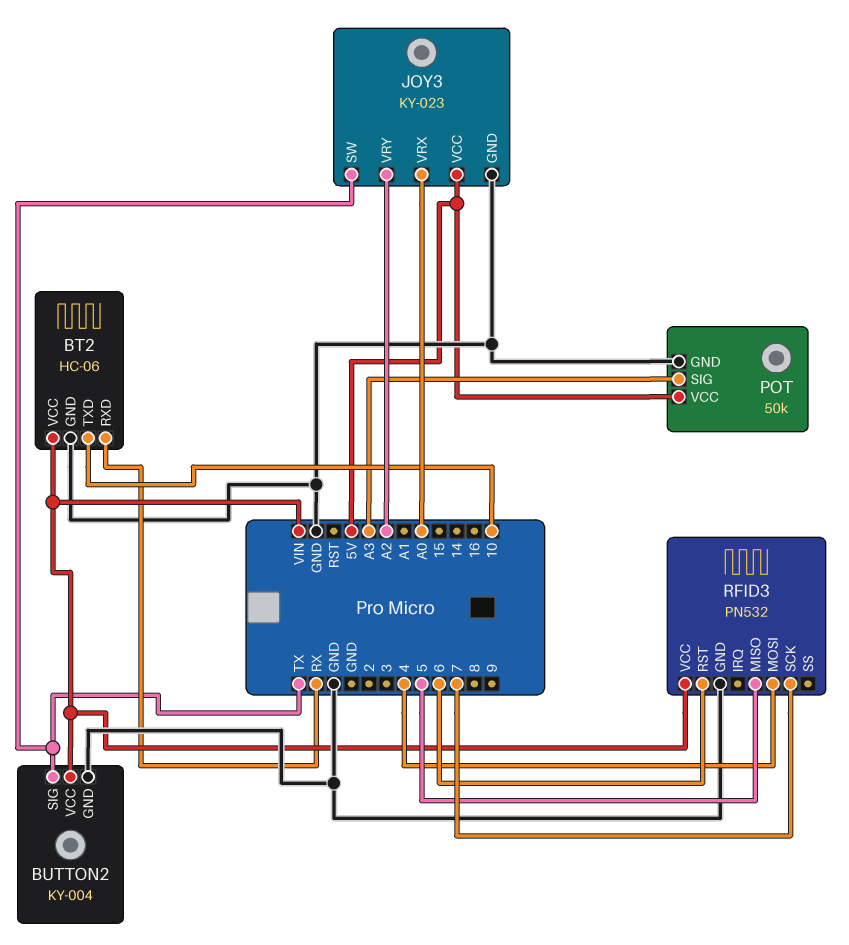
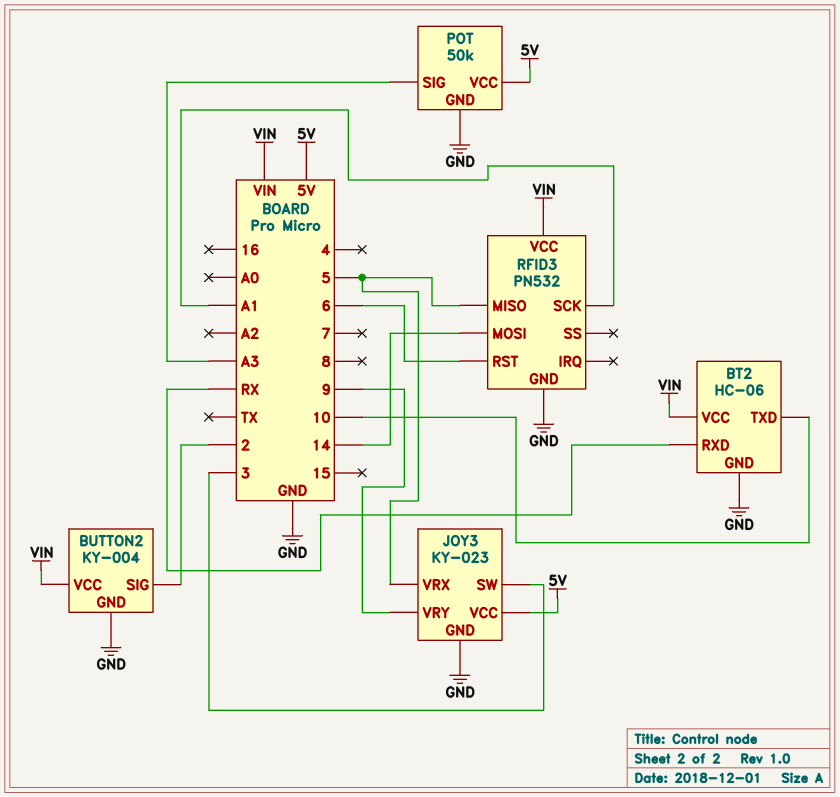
BUTTON2 pin SIG: TX -> 2
JOY3 pin SW: TX -> 3
JOY3 pin VRX: A0 -> 5
JOY3 pin VRY: A2 -> 9
RFID3 pin MOSI: 4 -> 14
RFID3 pin SCK: 7 -> A1

